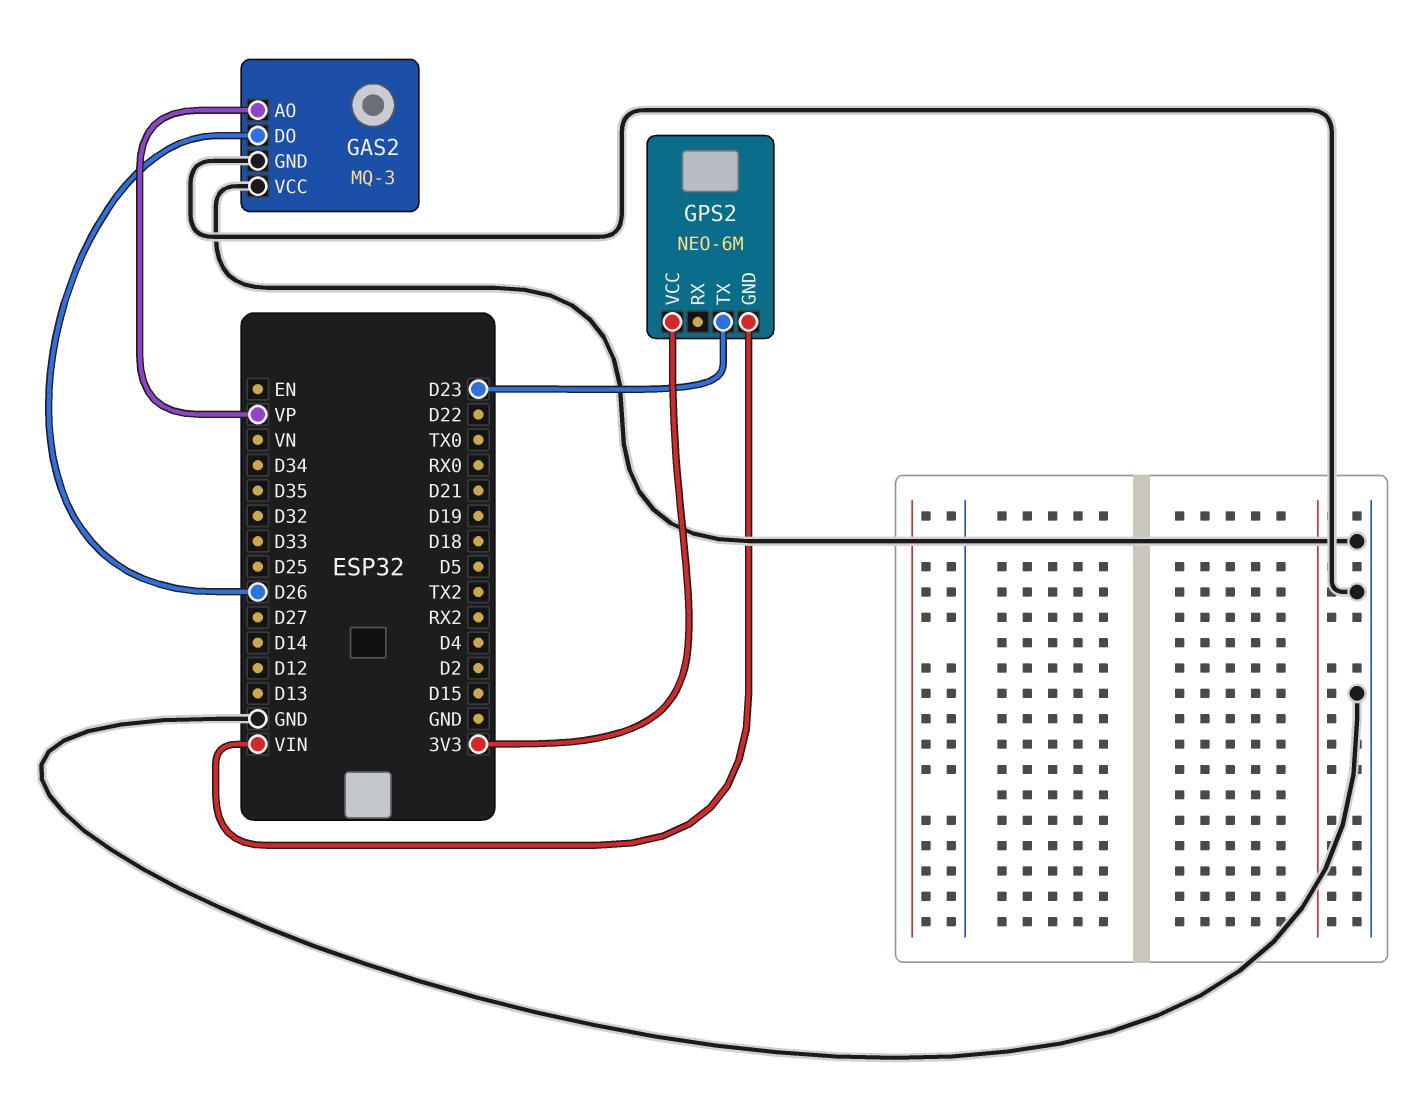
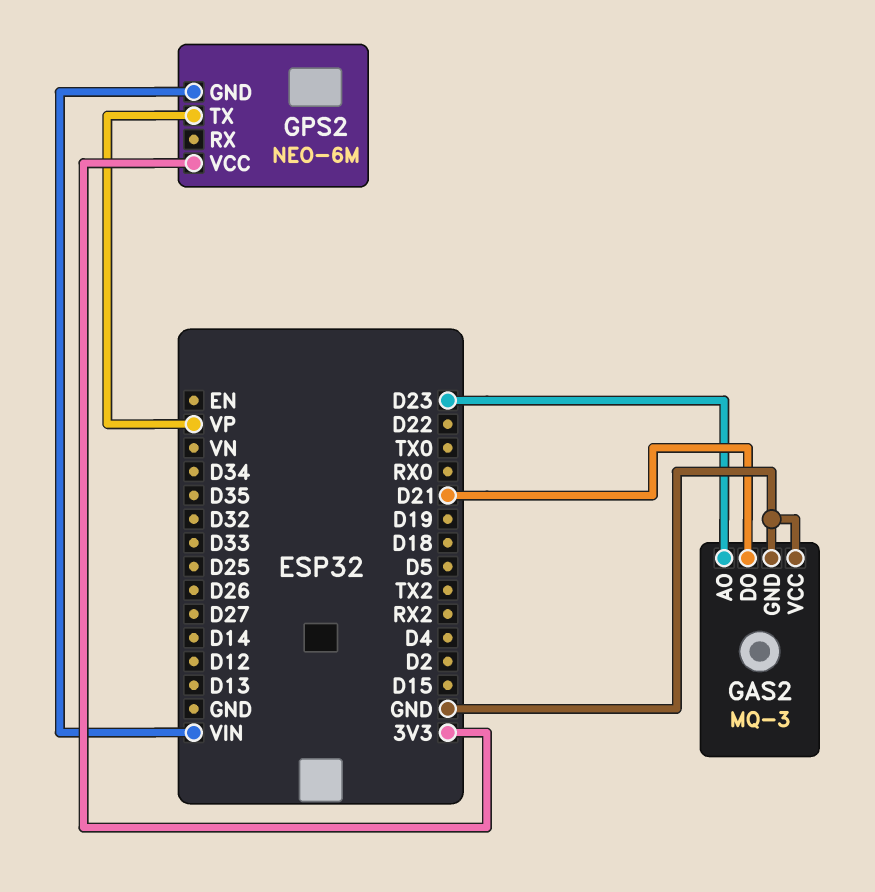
GAS2 pin AO: VP -> D23
GAS2 pin DO: D26 -> D21
GPS2 pin TX: D23 -> VP

